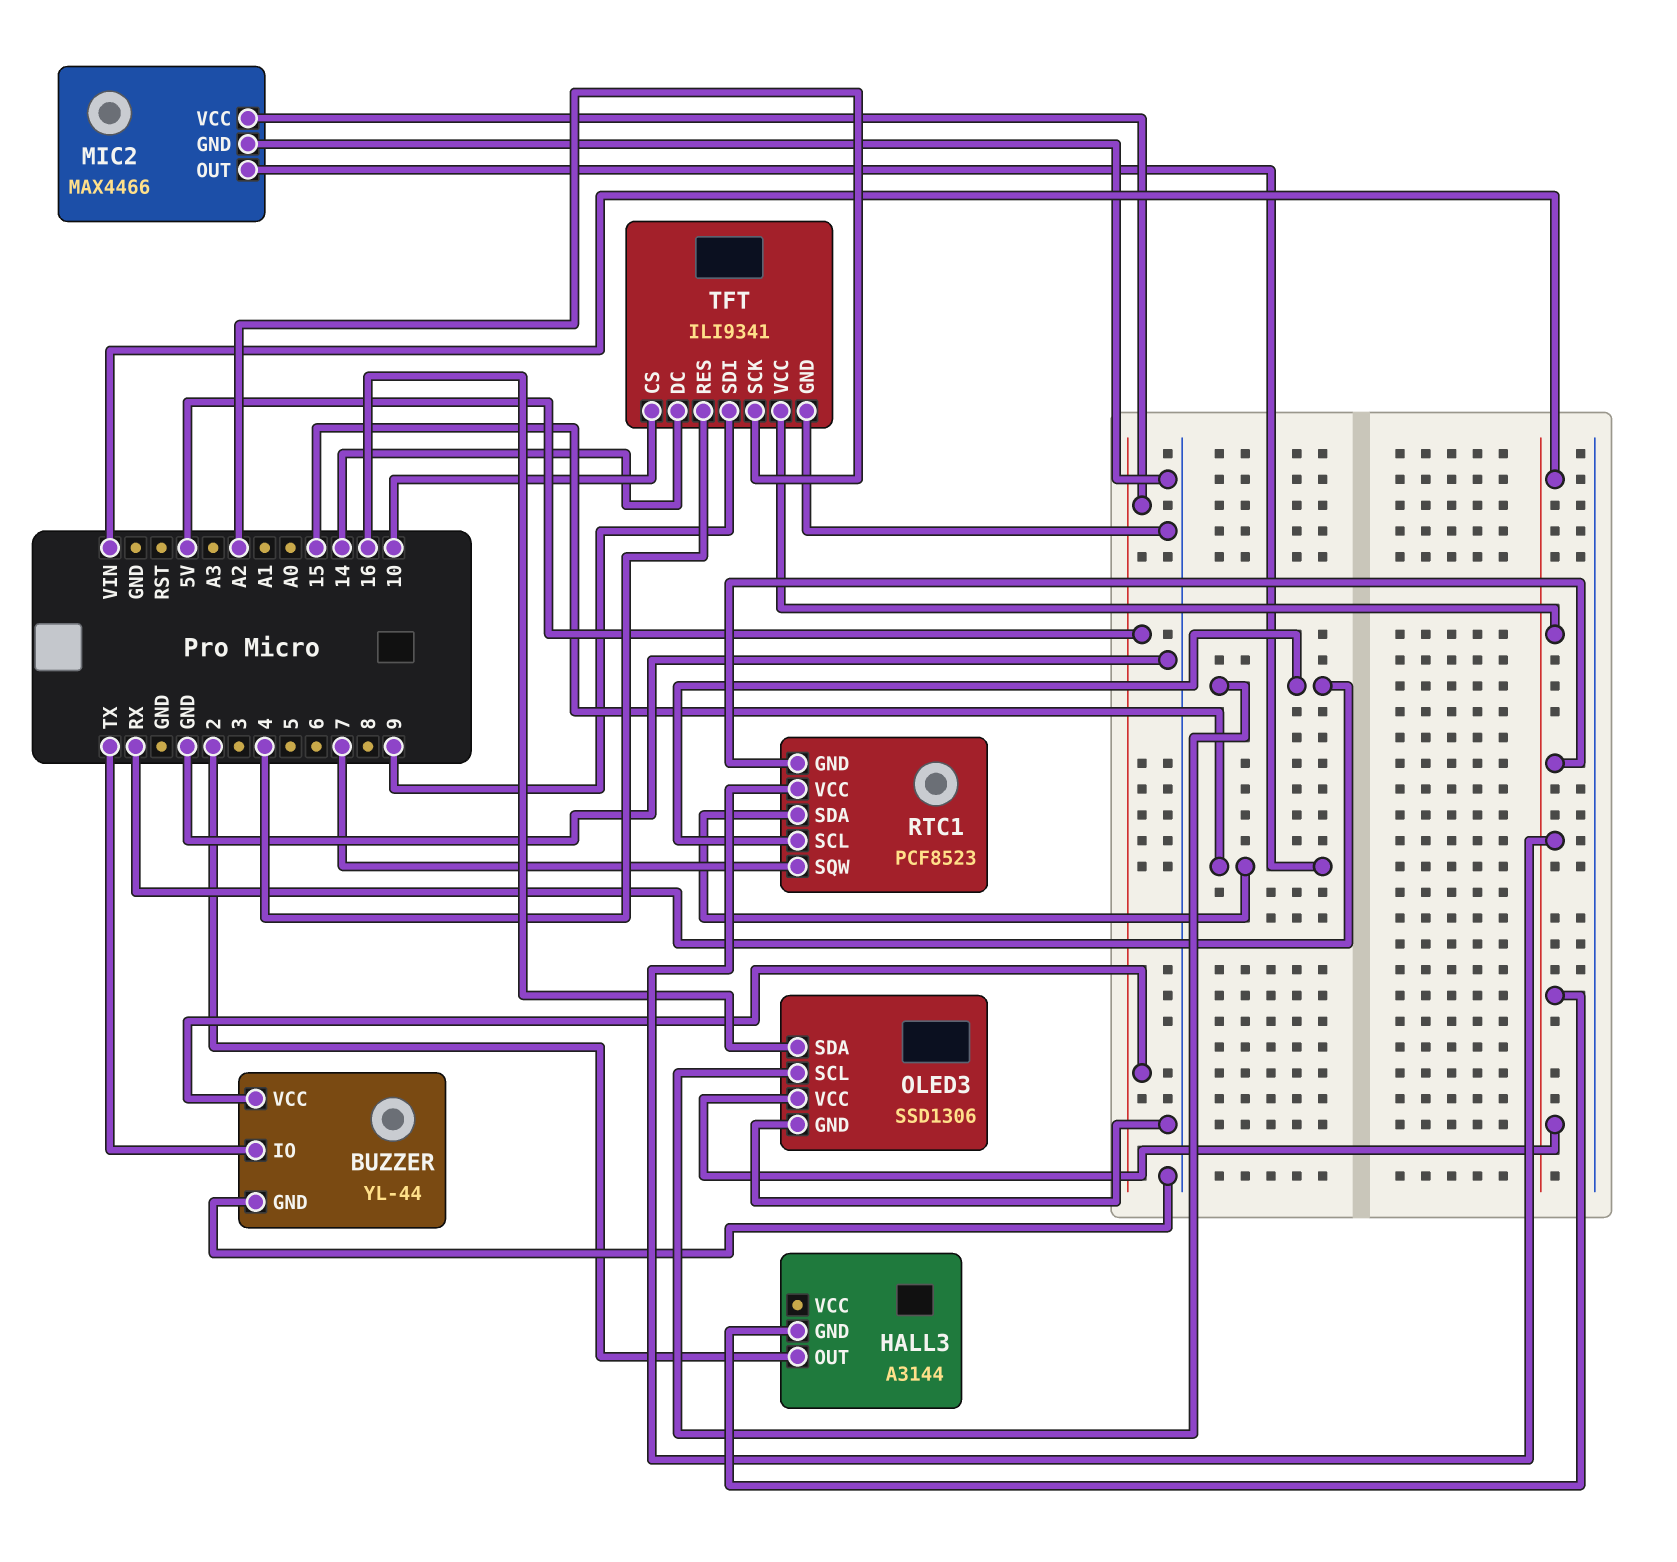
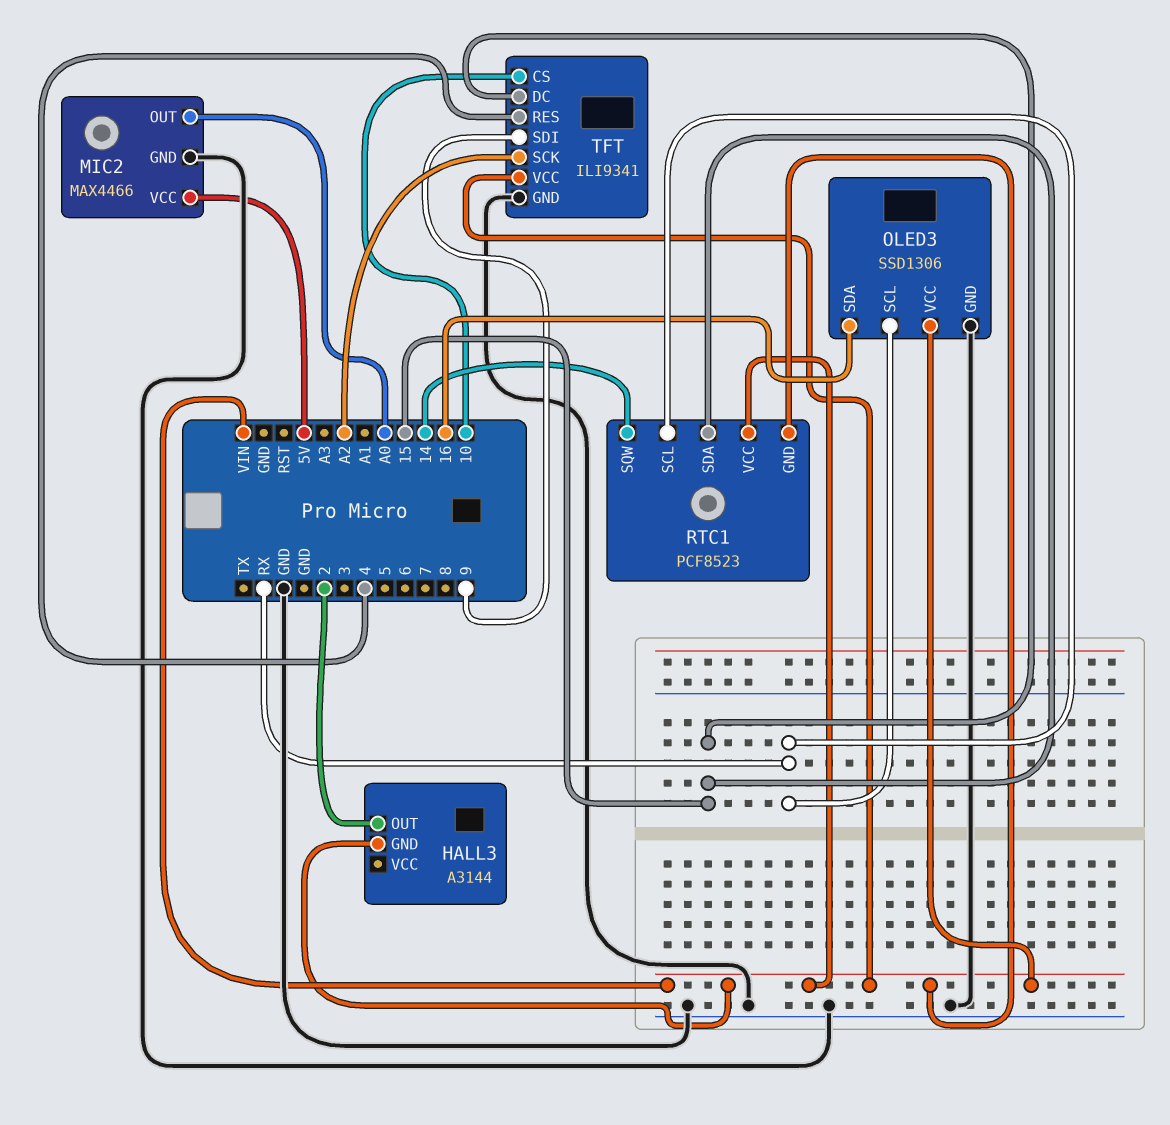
BUZZER: YL-44 -> none
BUZZER pin GND: GND -> none
BUZZER pin IO: TX -> none
BUZZER pin VCC: 5V -> none
MIC2 pin OUT: 15 -> A0
RTC1 pin SQW: 7 -> 14
TFT pin DC: 14 -> 15

